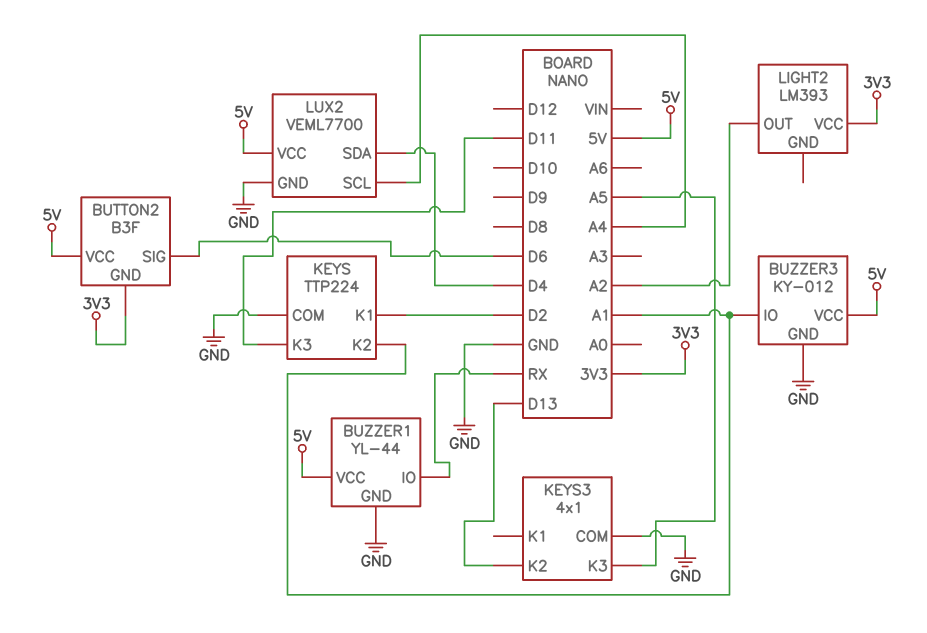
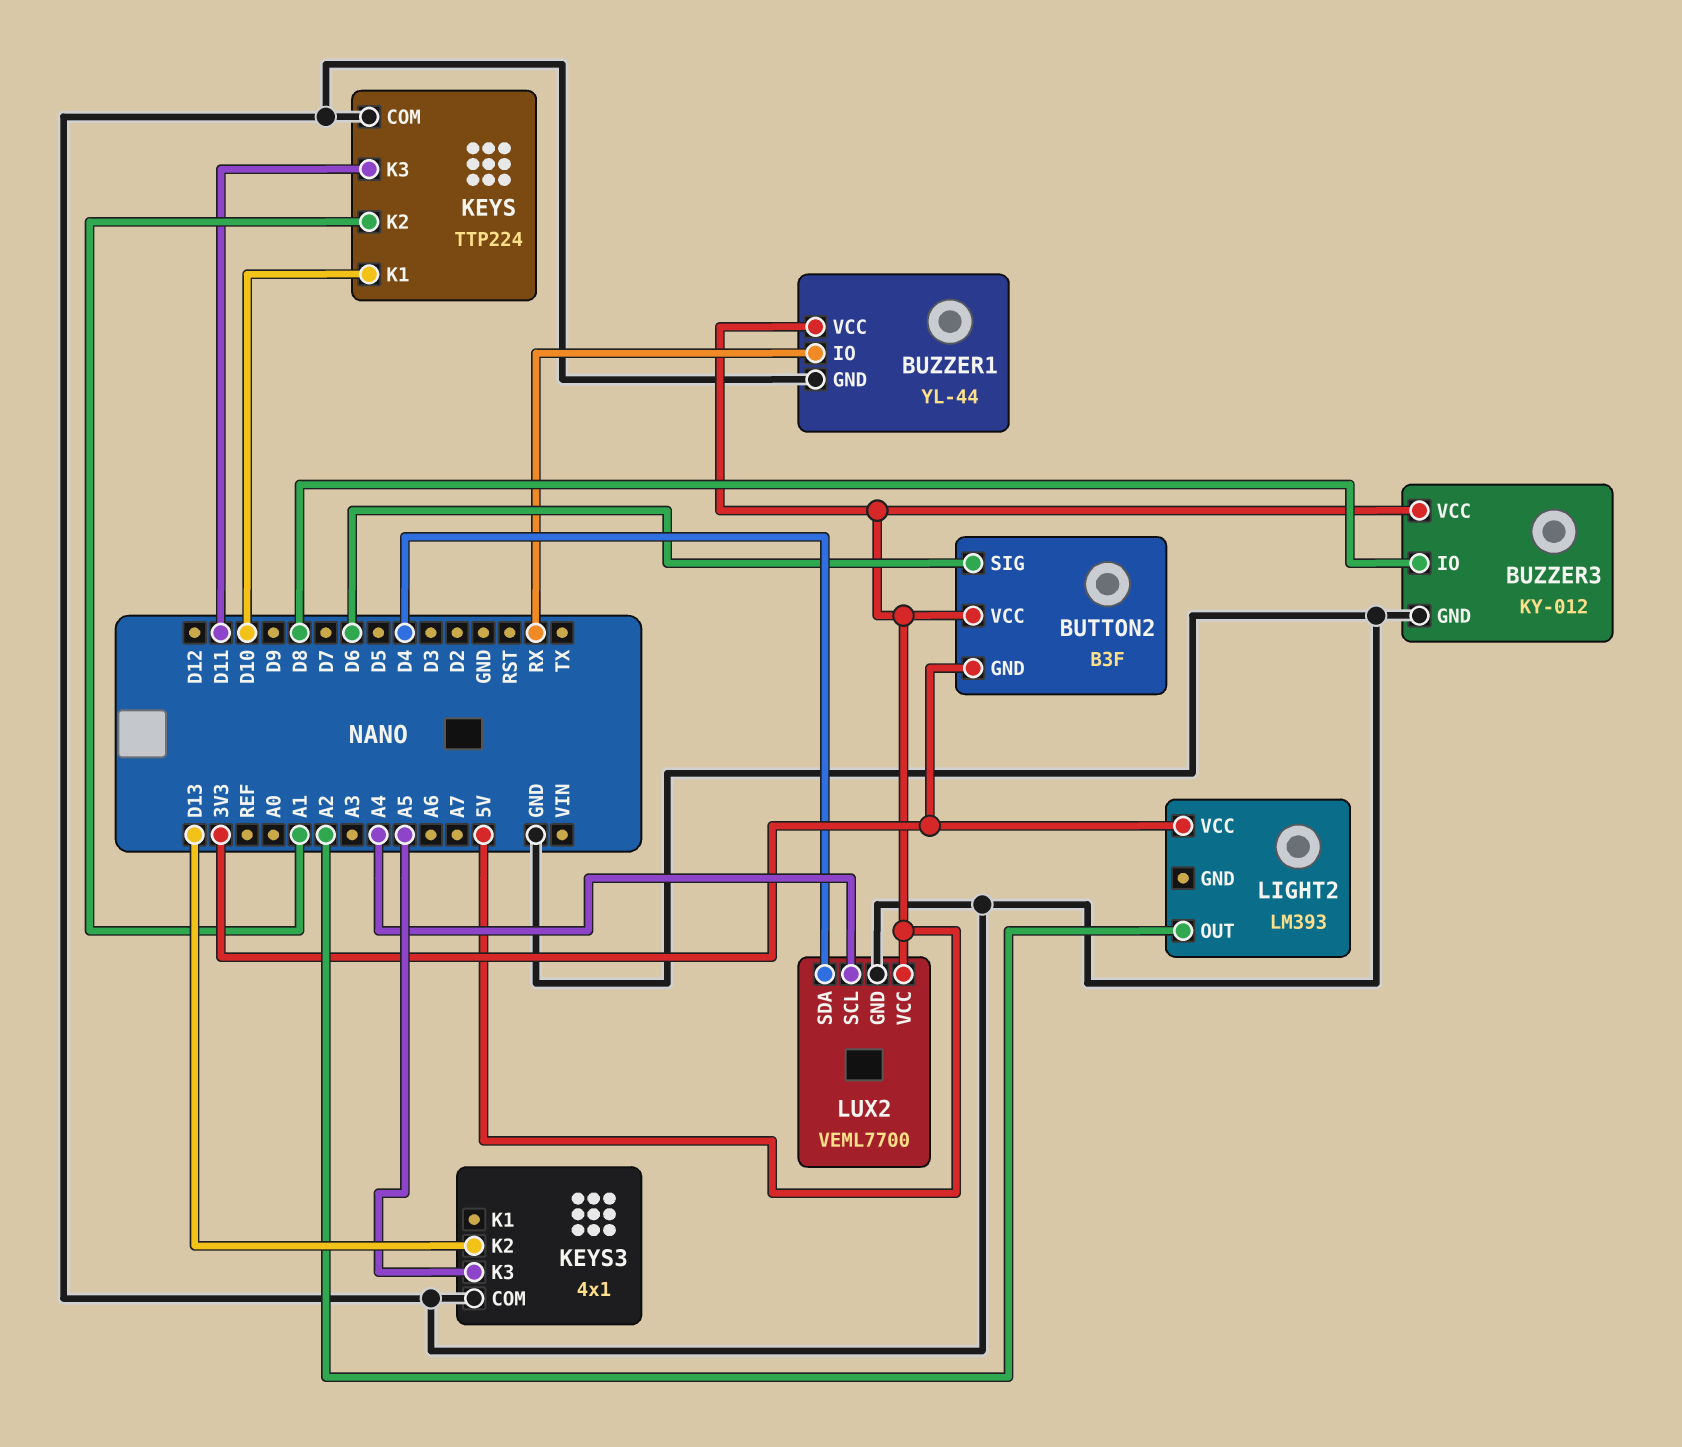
BUZZER3 pin IO: A1 -> D8
KEYS pin K1: D2 -> D10

